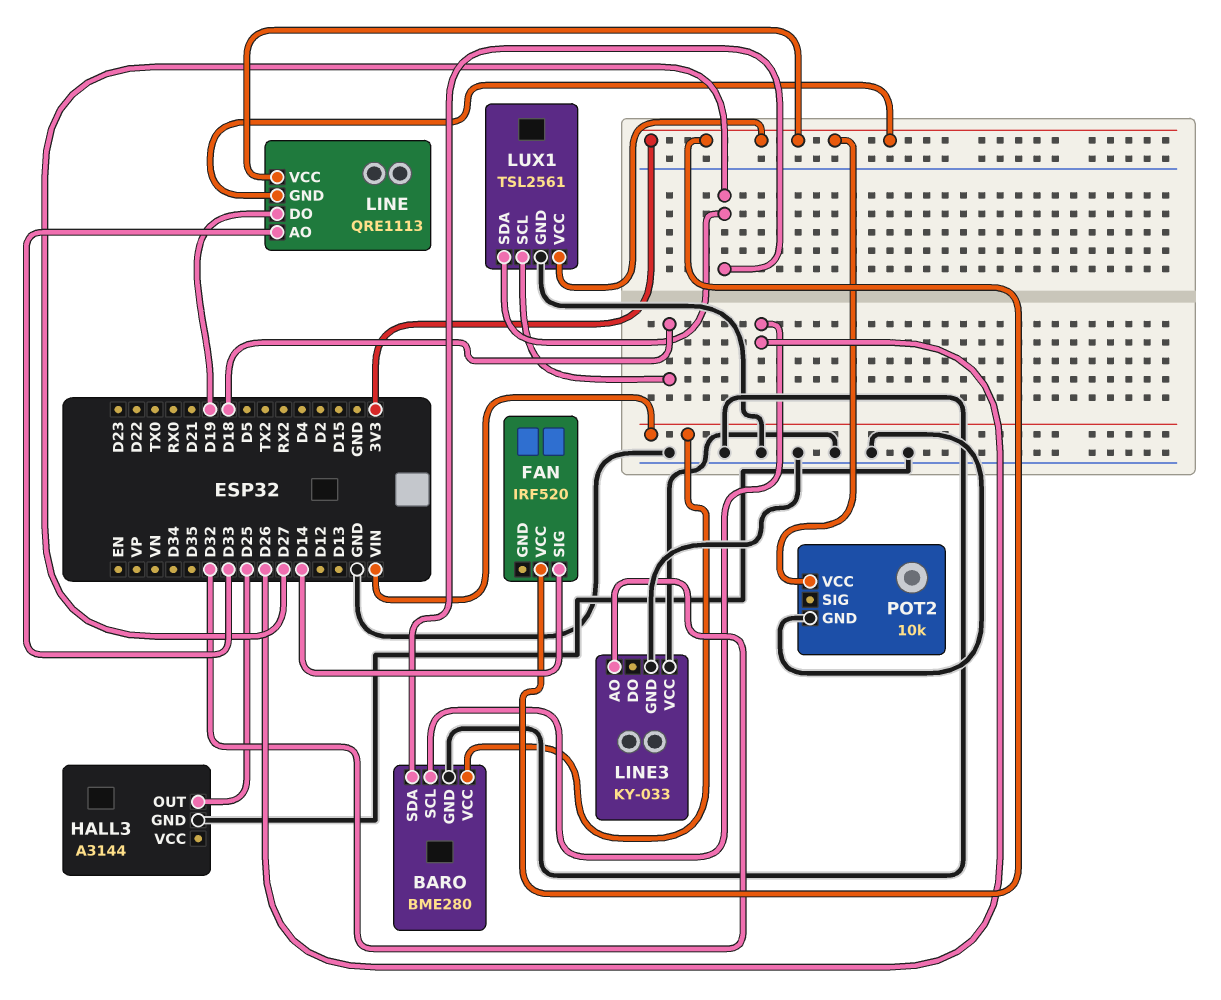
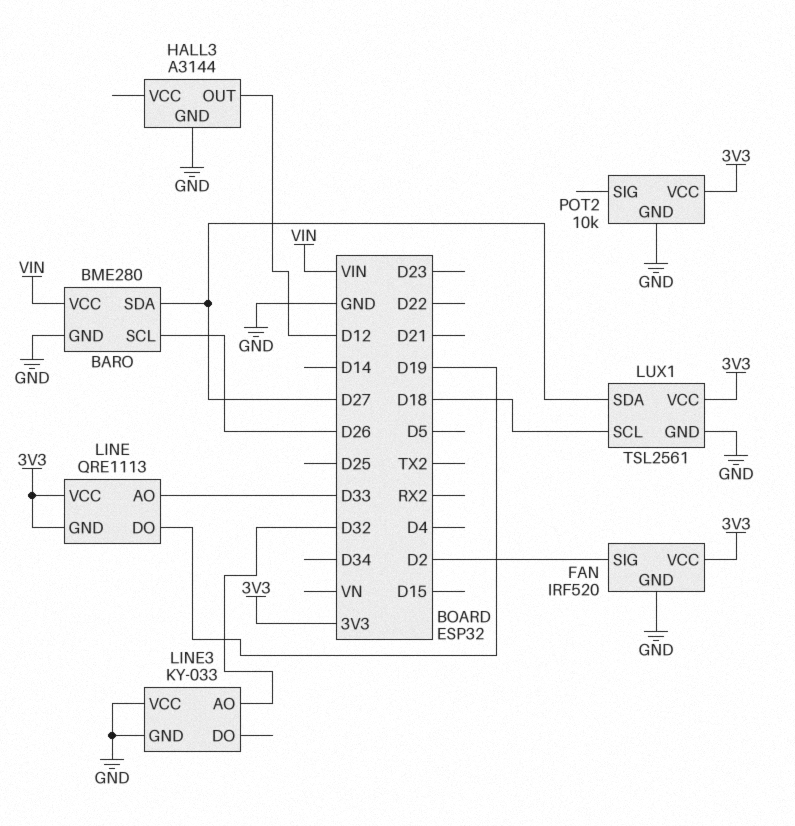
FAN pin GND: none -> GND
FAN pin SIG: D14 -> D2
HALL3 pin OUT: D25 -> D12

